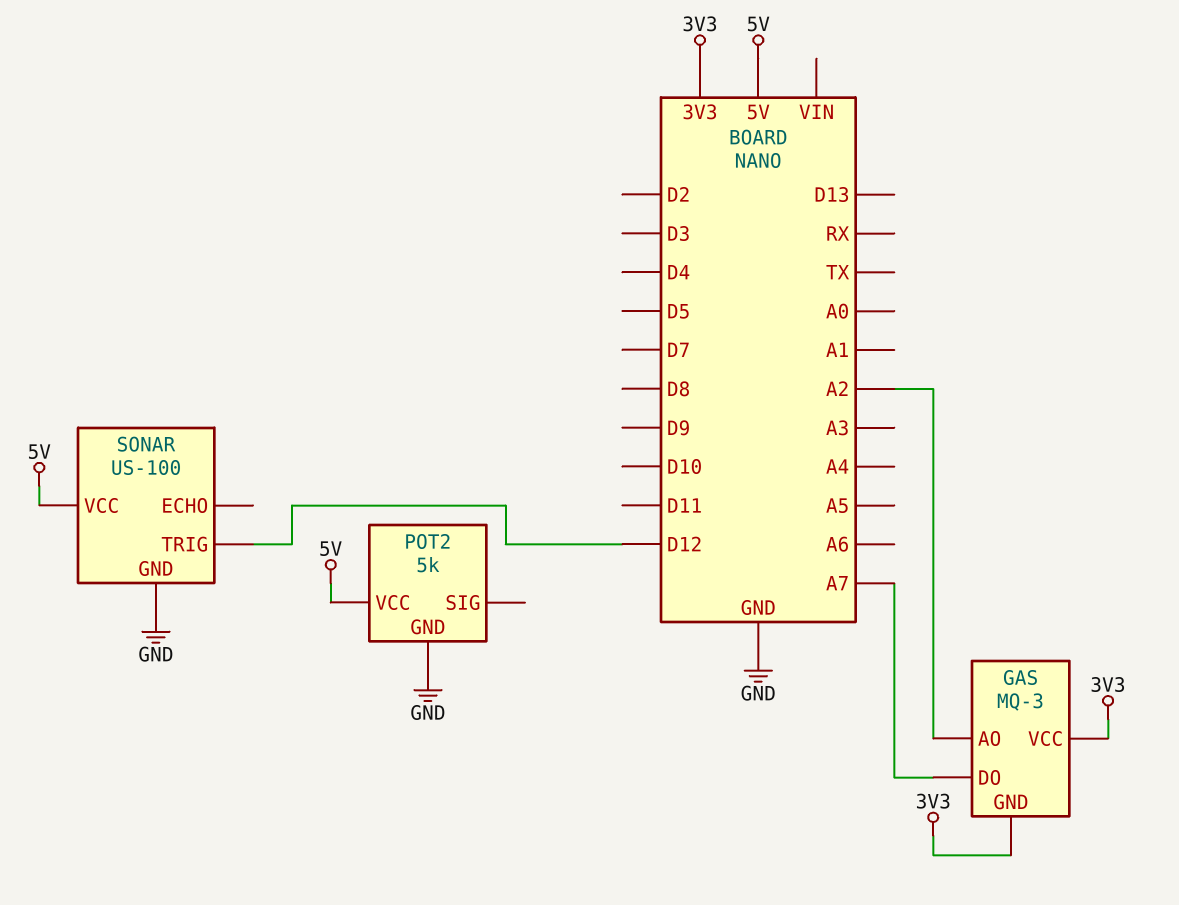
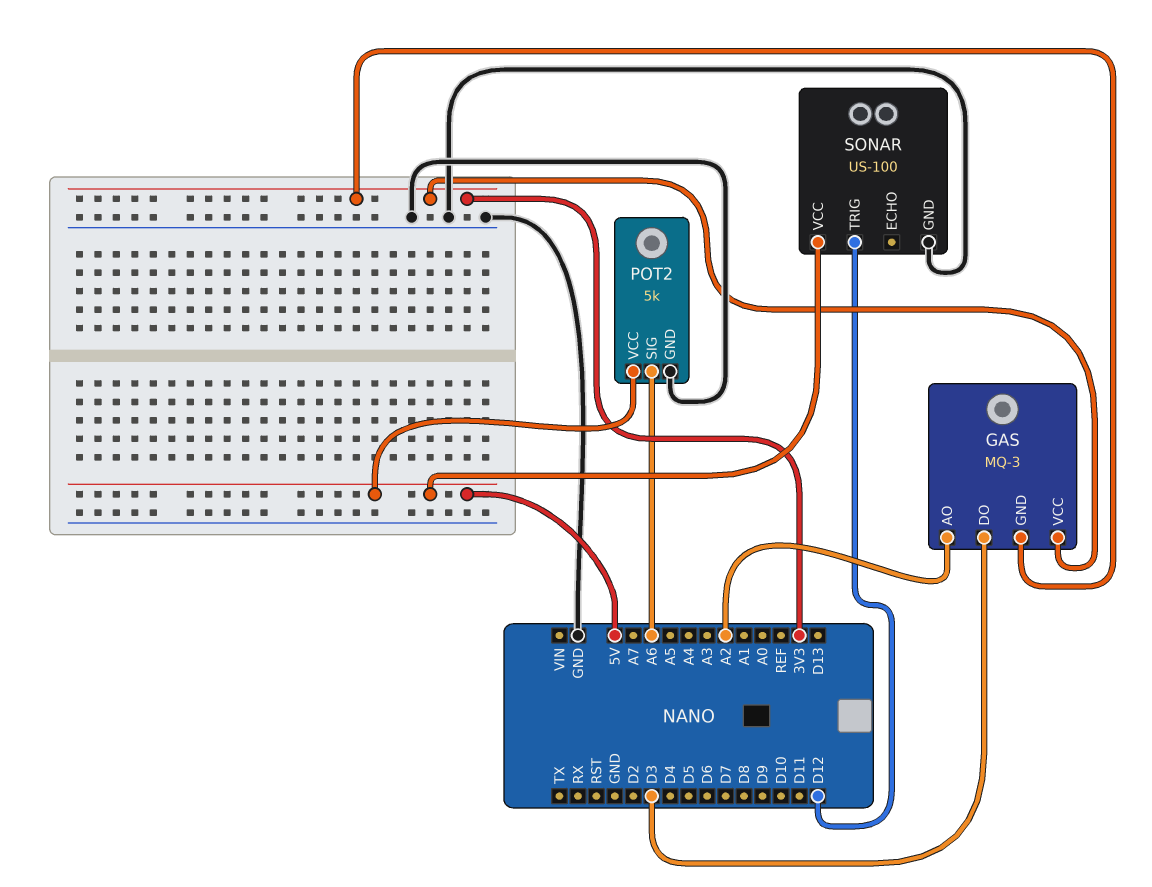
GAS pin DO: A7 -> D3
POT2 pin SIG: none -> A6

